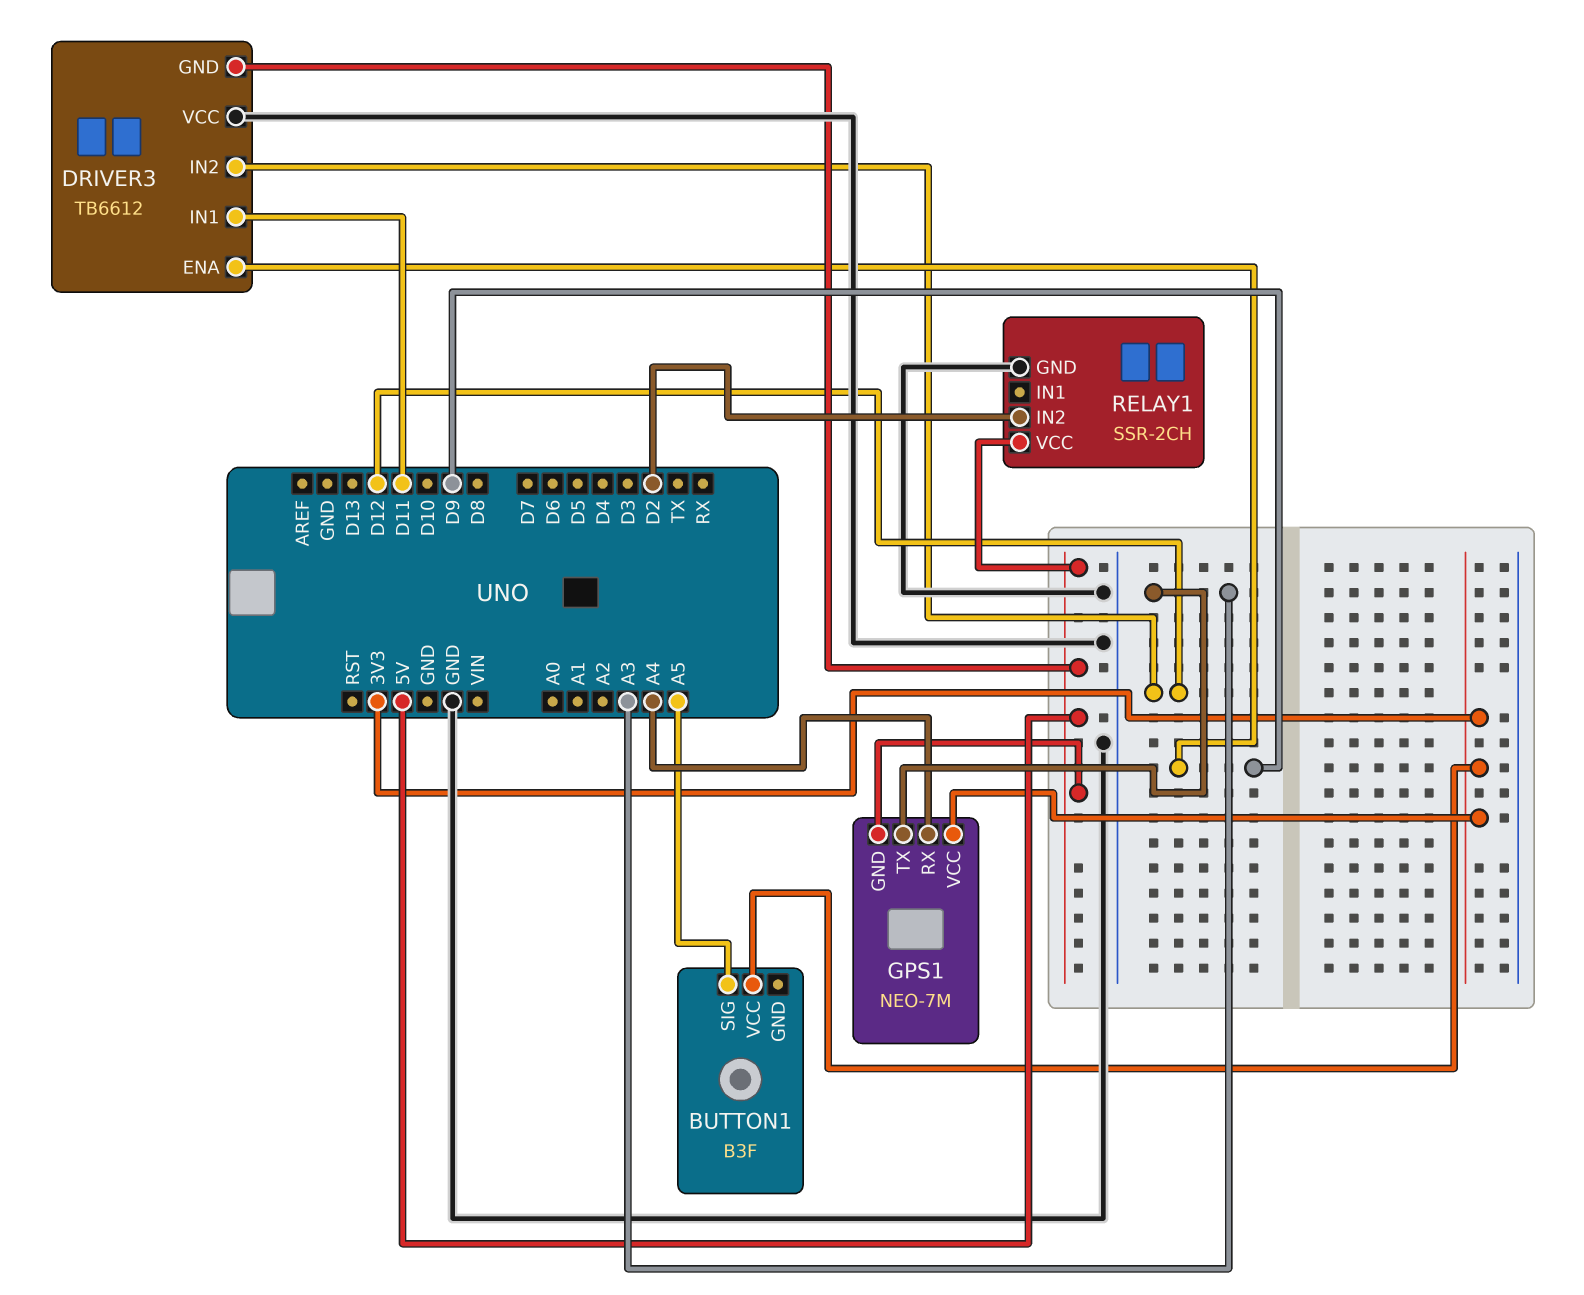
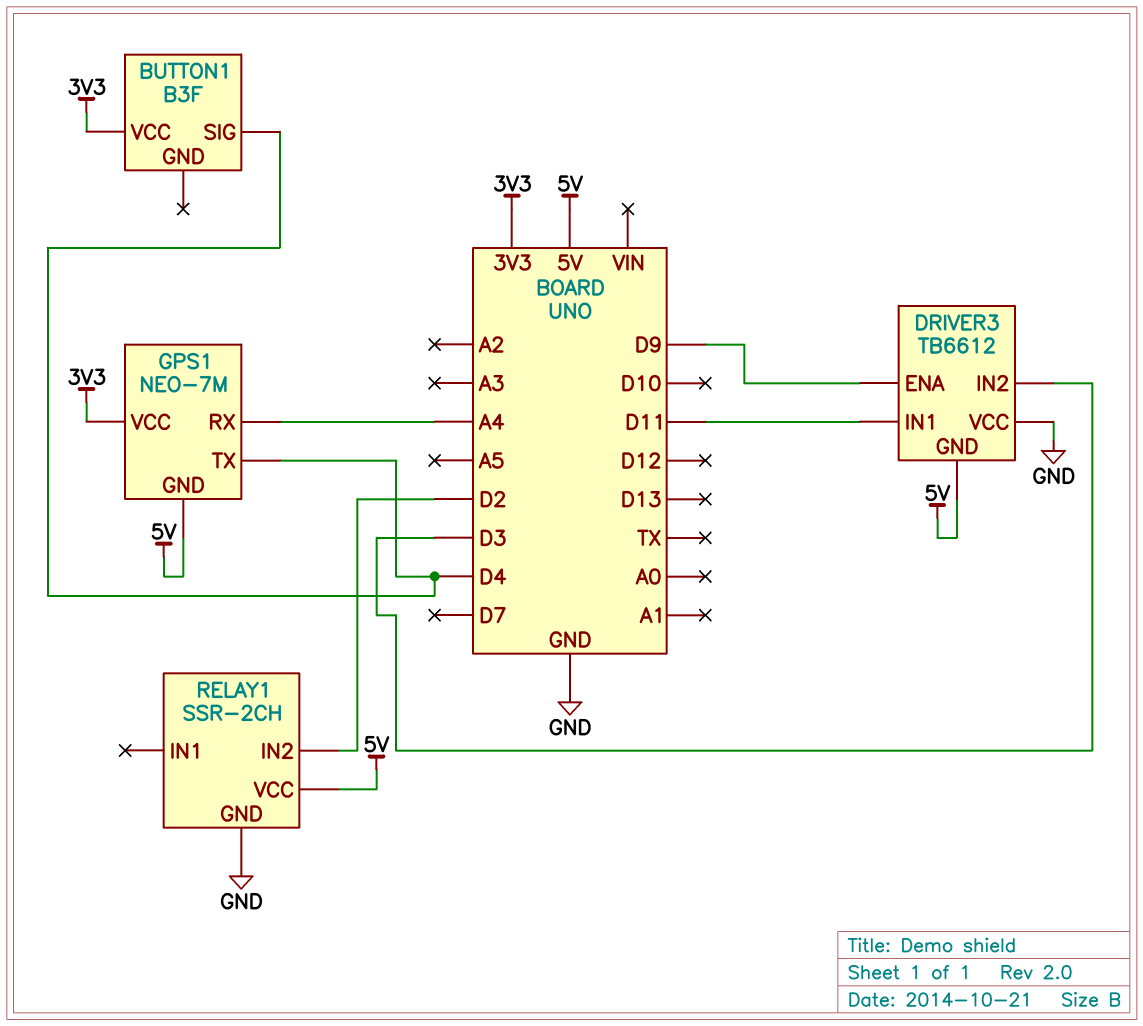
BUTTON1 pin SIG: A5 -> D4
DRIVER3 pin IN2: D12 -> D3
GPS1 pin TX: A3 -> D4

